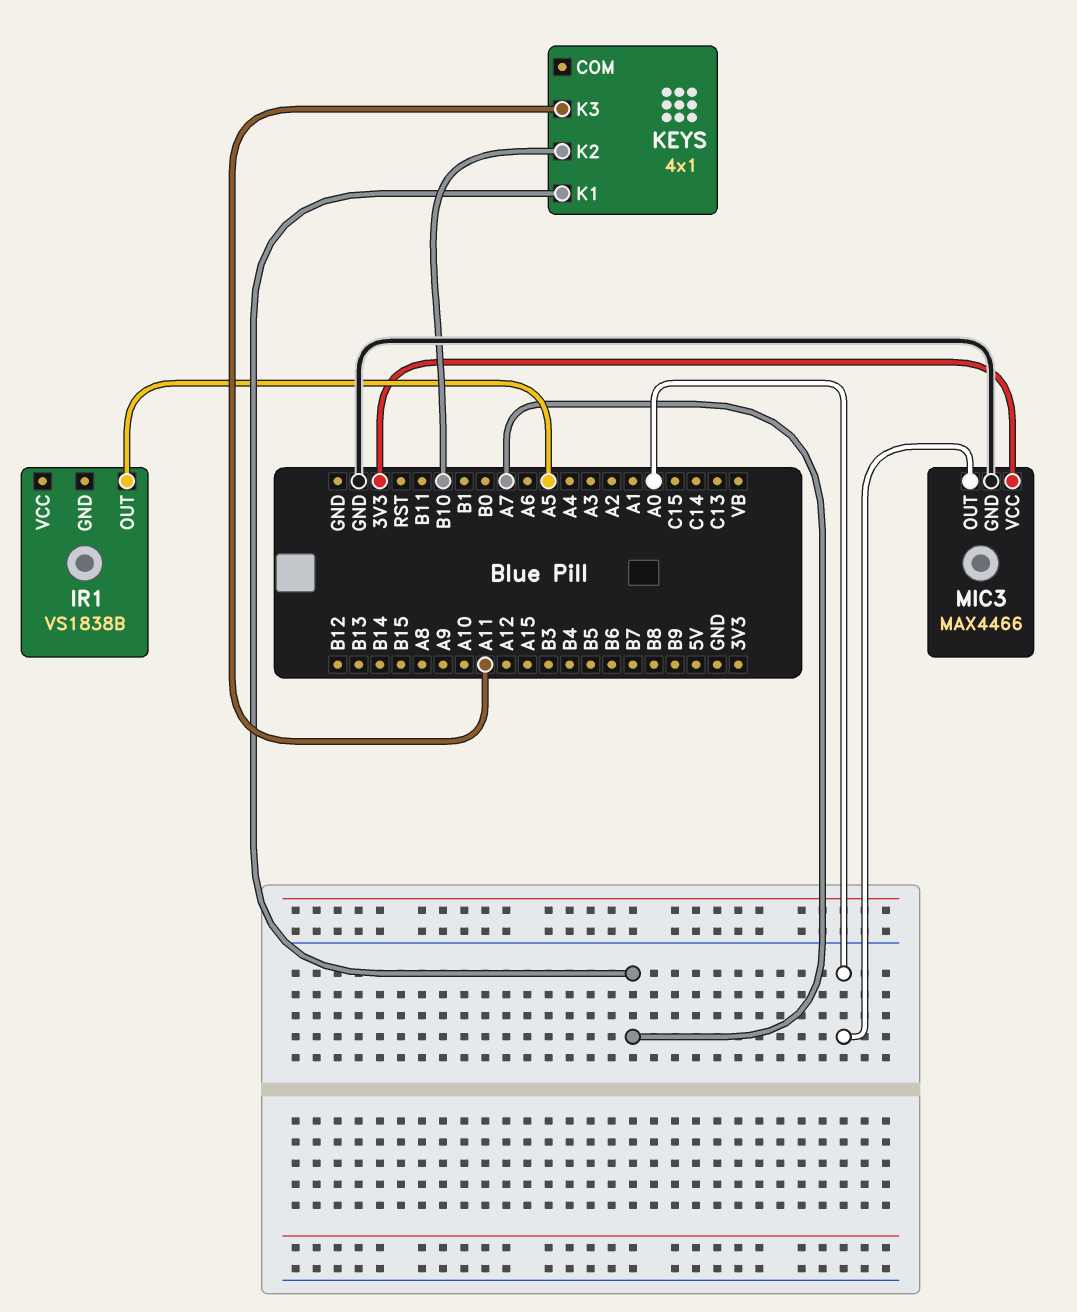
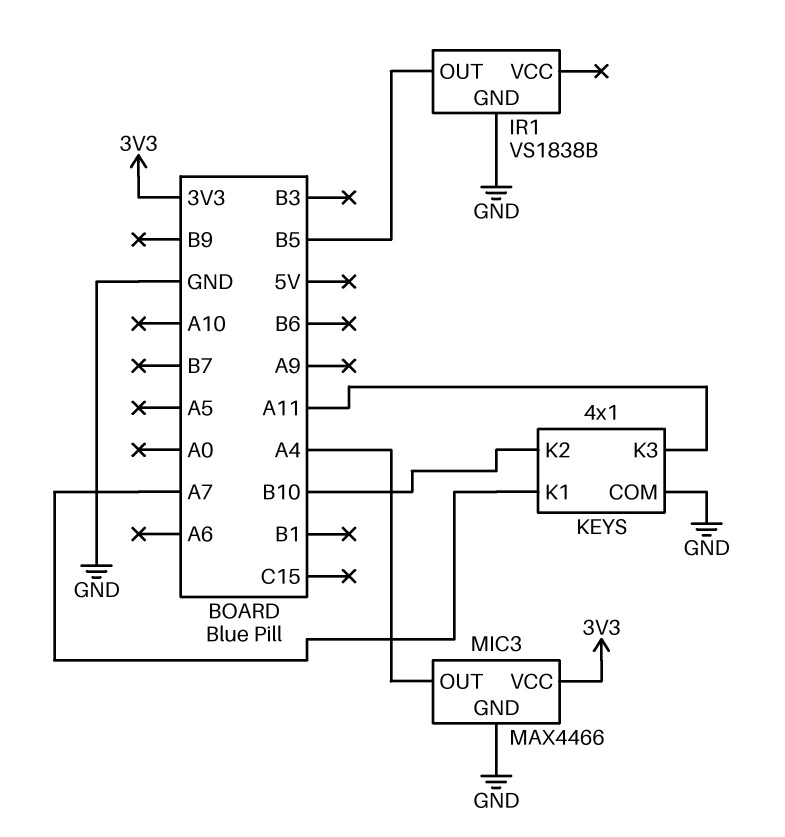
IR1 pin GND: none -> GND
IR1 pin OUT: A5 -> B5
KEYS pin COM: none -> GND
MIC3 pin OUT: A0 -> A4

